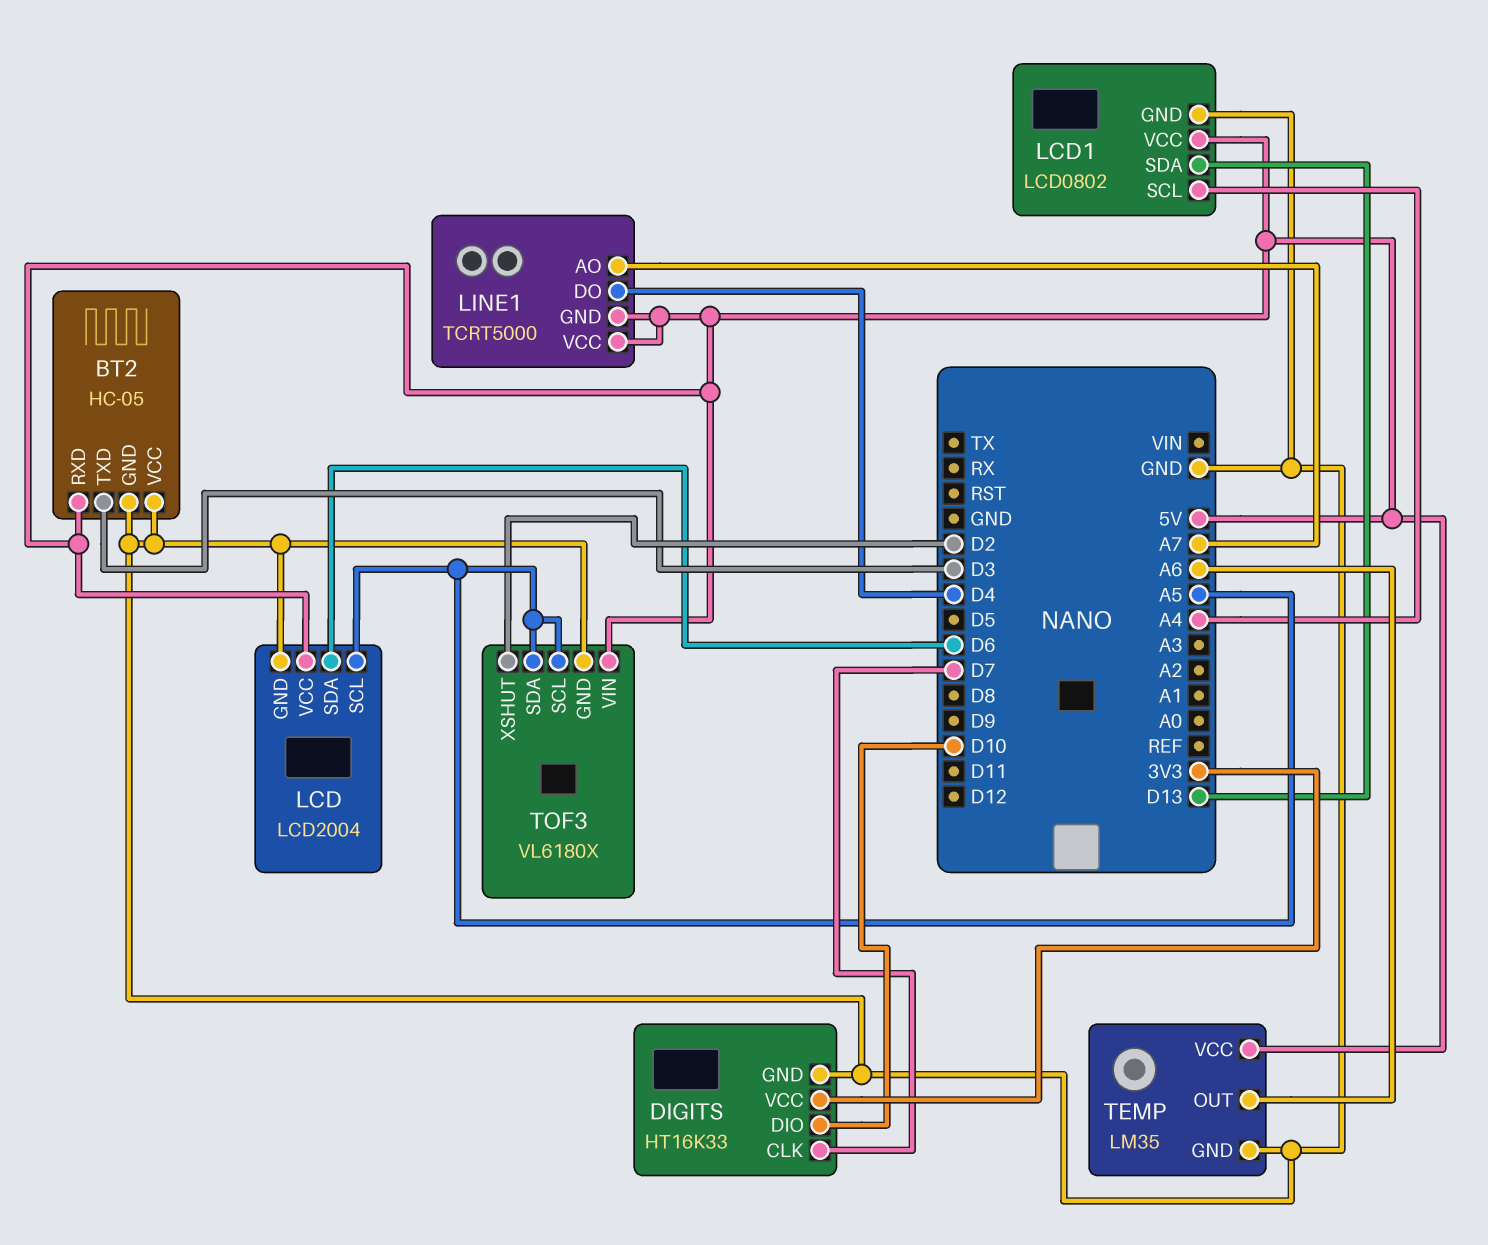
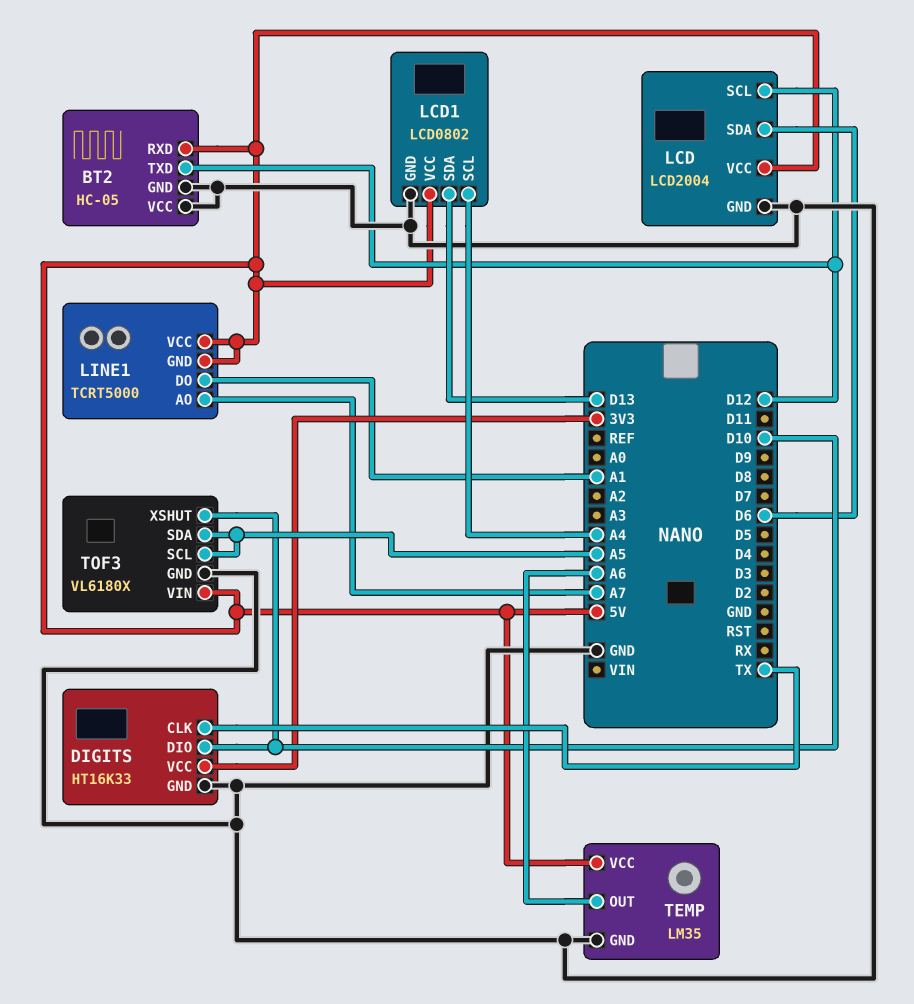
BT2 pin TXD: D3 -> D12
DIGITS pin CLK: D7 -> TX
LCD pin SCL: A5 -> D12
LINE1 pin DO: D4 -> A1
TOF3 pin XSHUT: D2 -> D10

